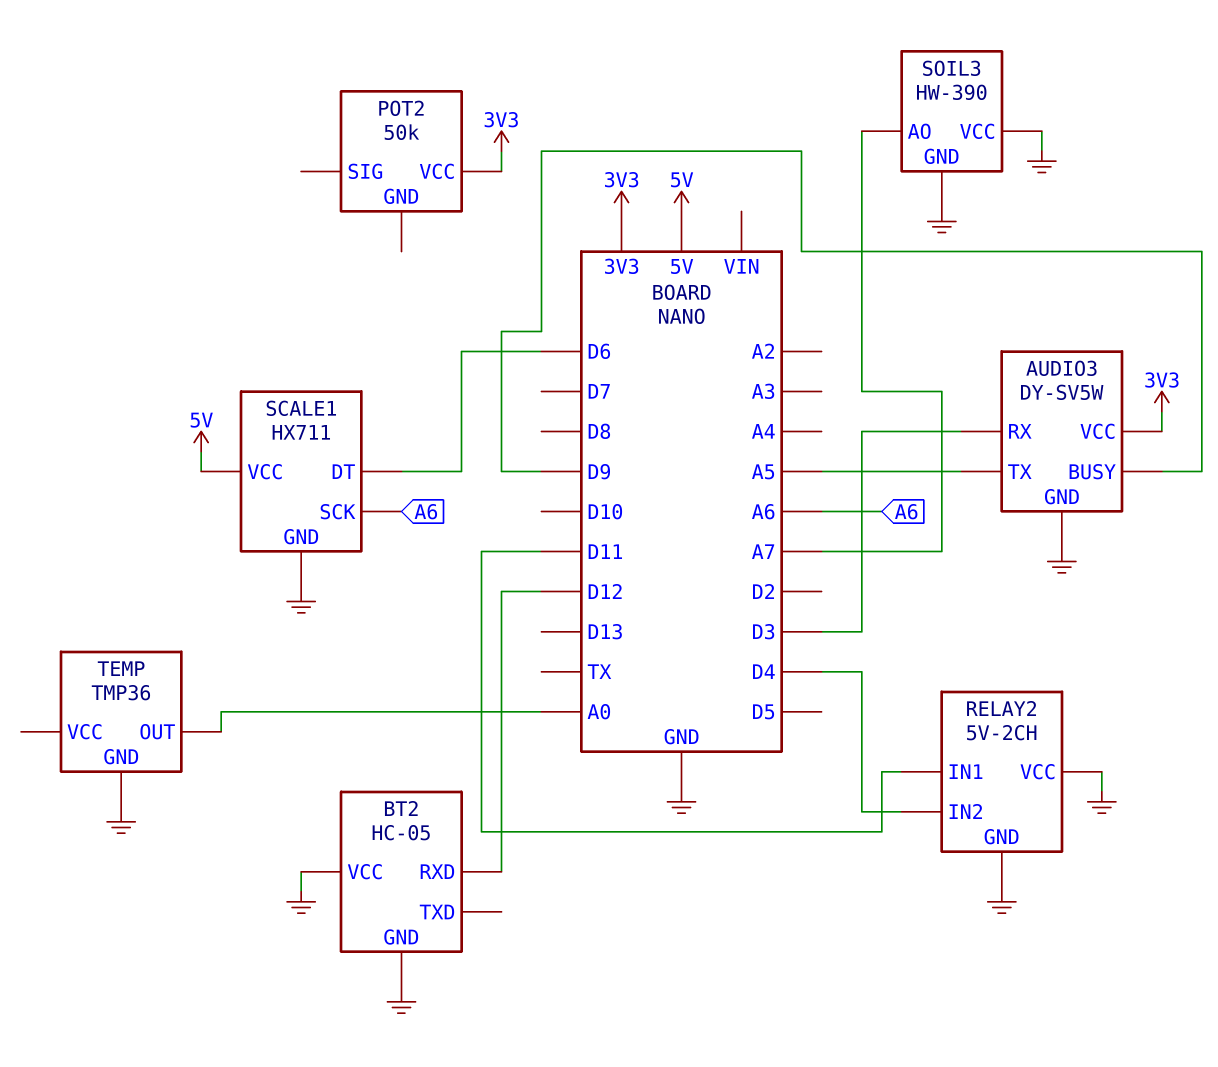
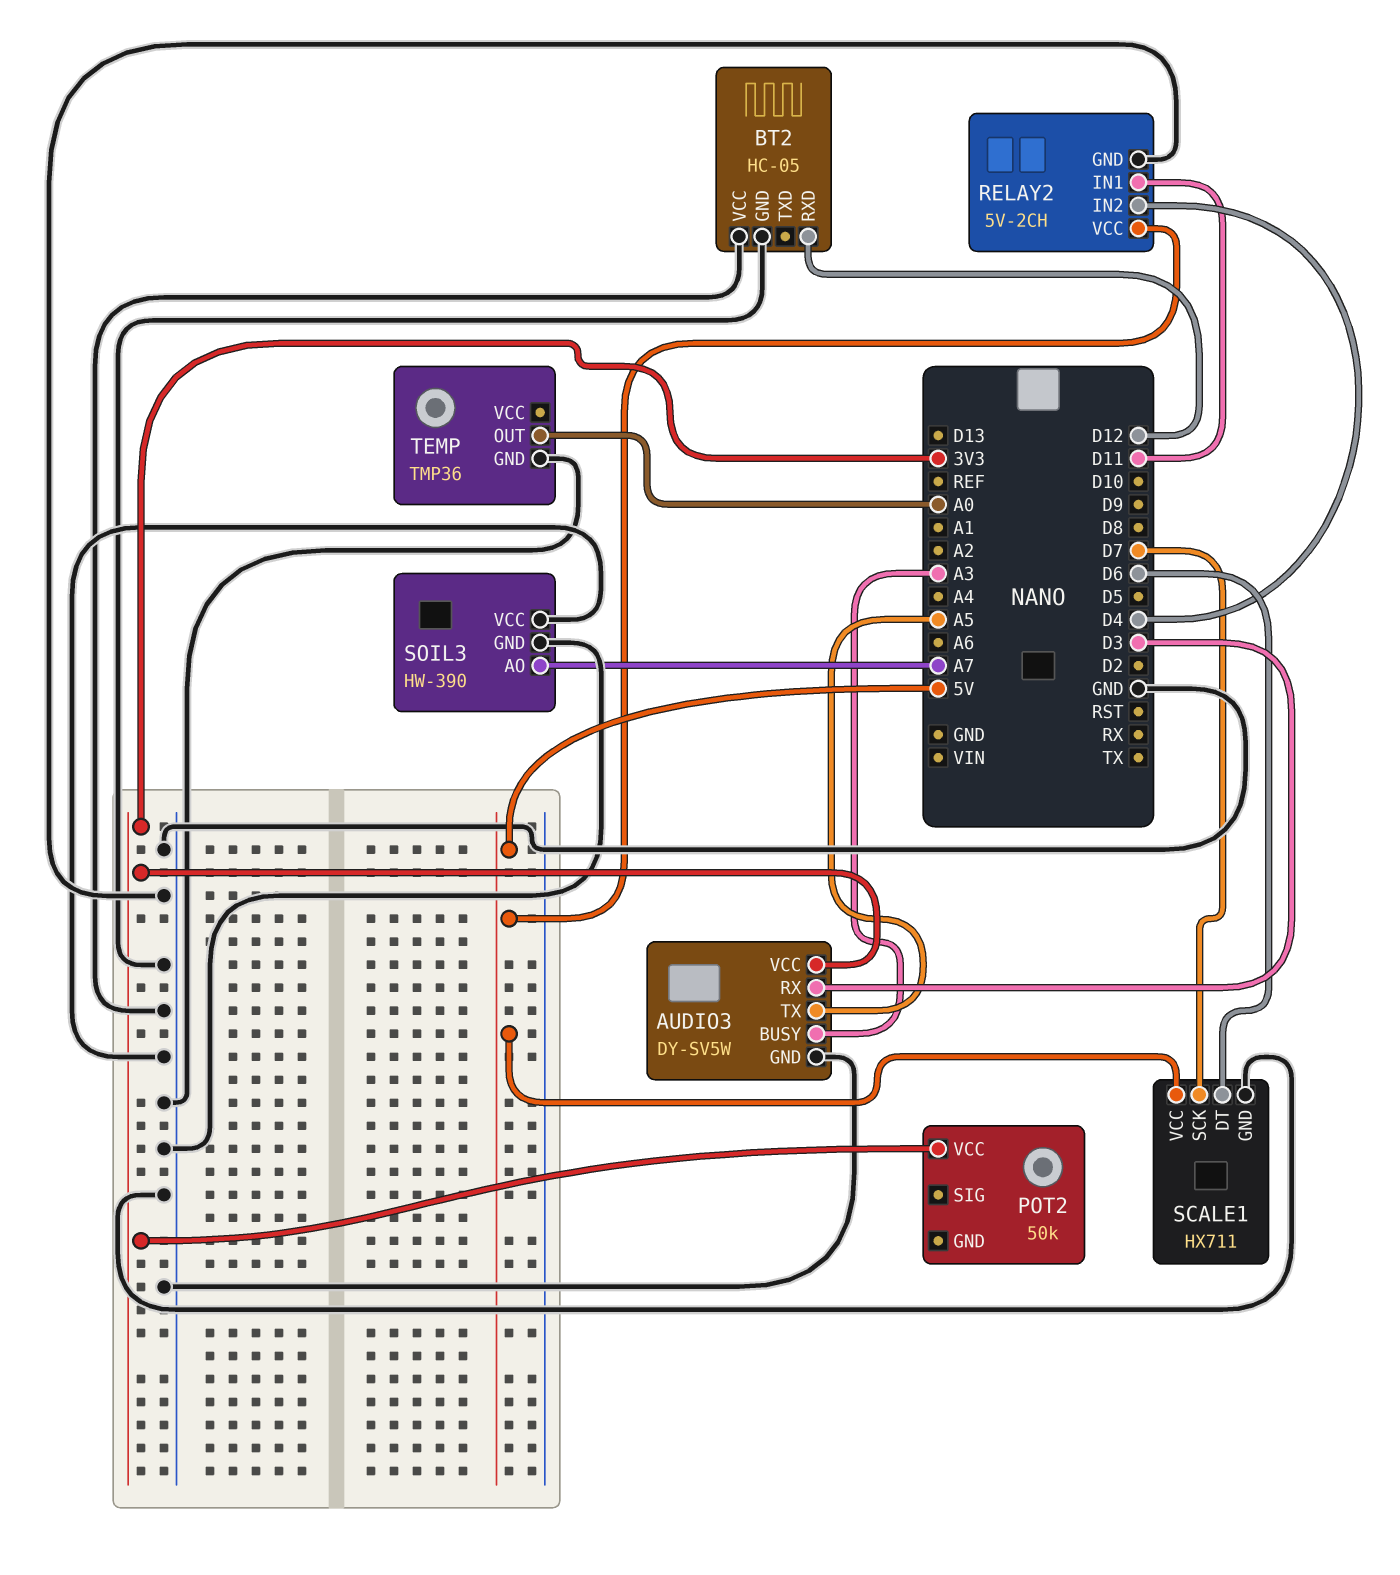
AUDIO3 pin BUSY: D9 -> A3
RELAY2 pin VCC: GND -> 5V
SCALE1 pin SCK: A6 -> D7

